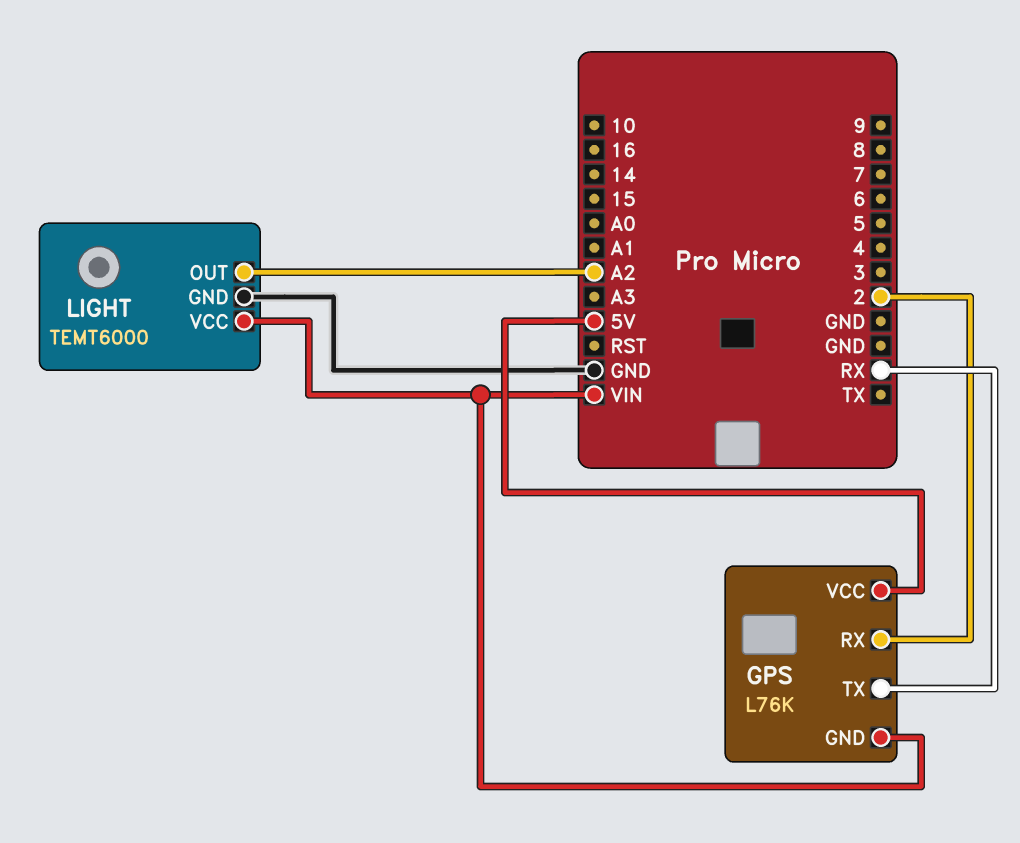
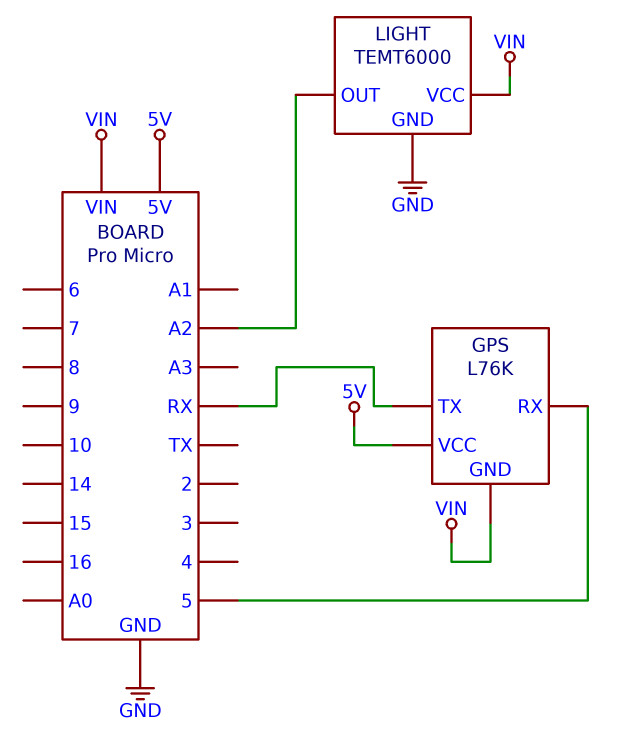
GPS pin RX: 2 -> 5

